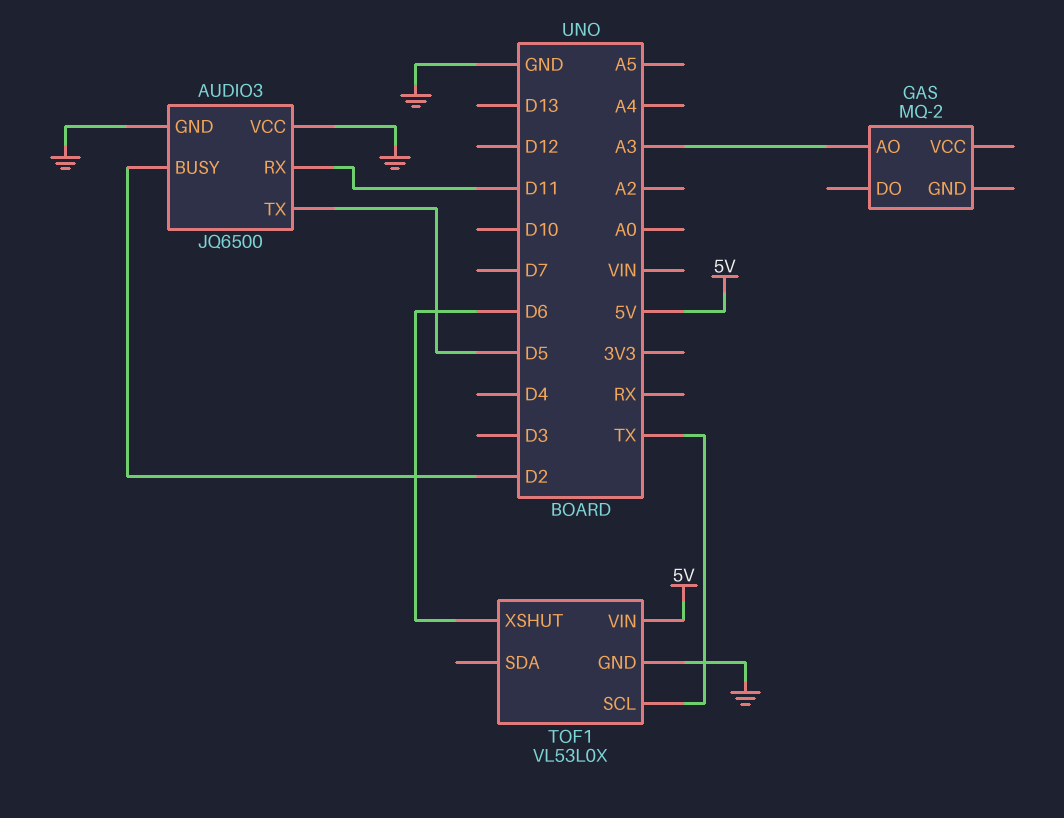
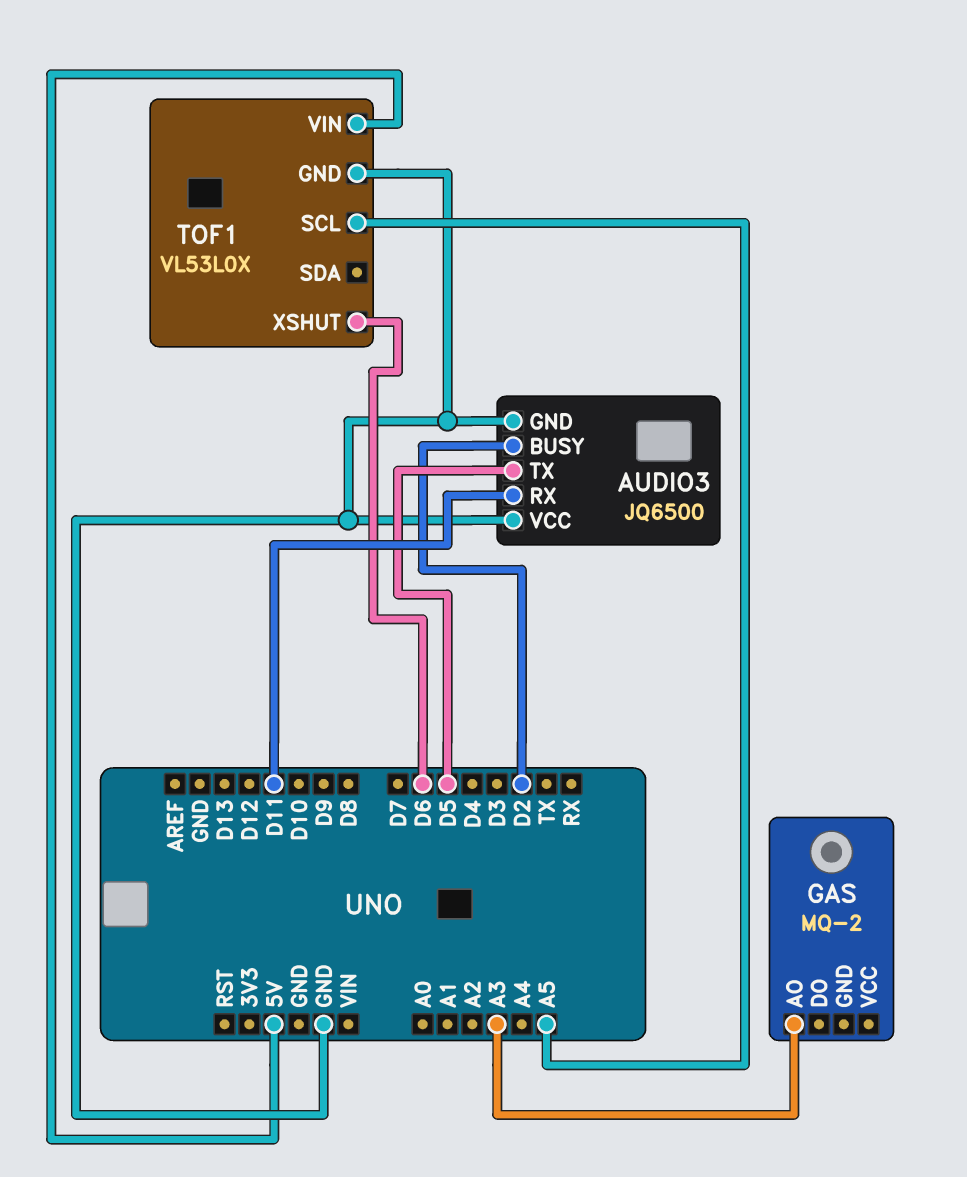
TOF1 pin SCL: TX -> A5

